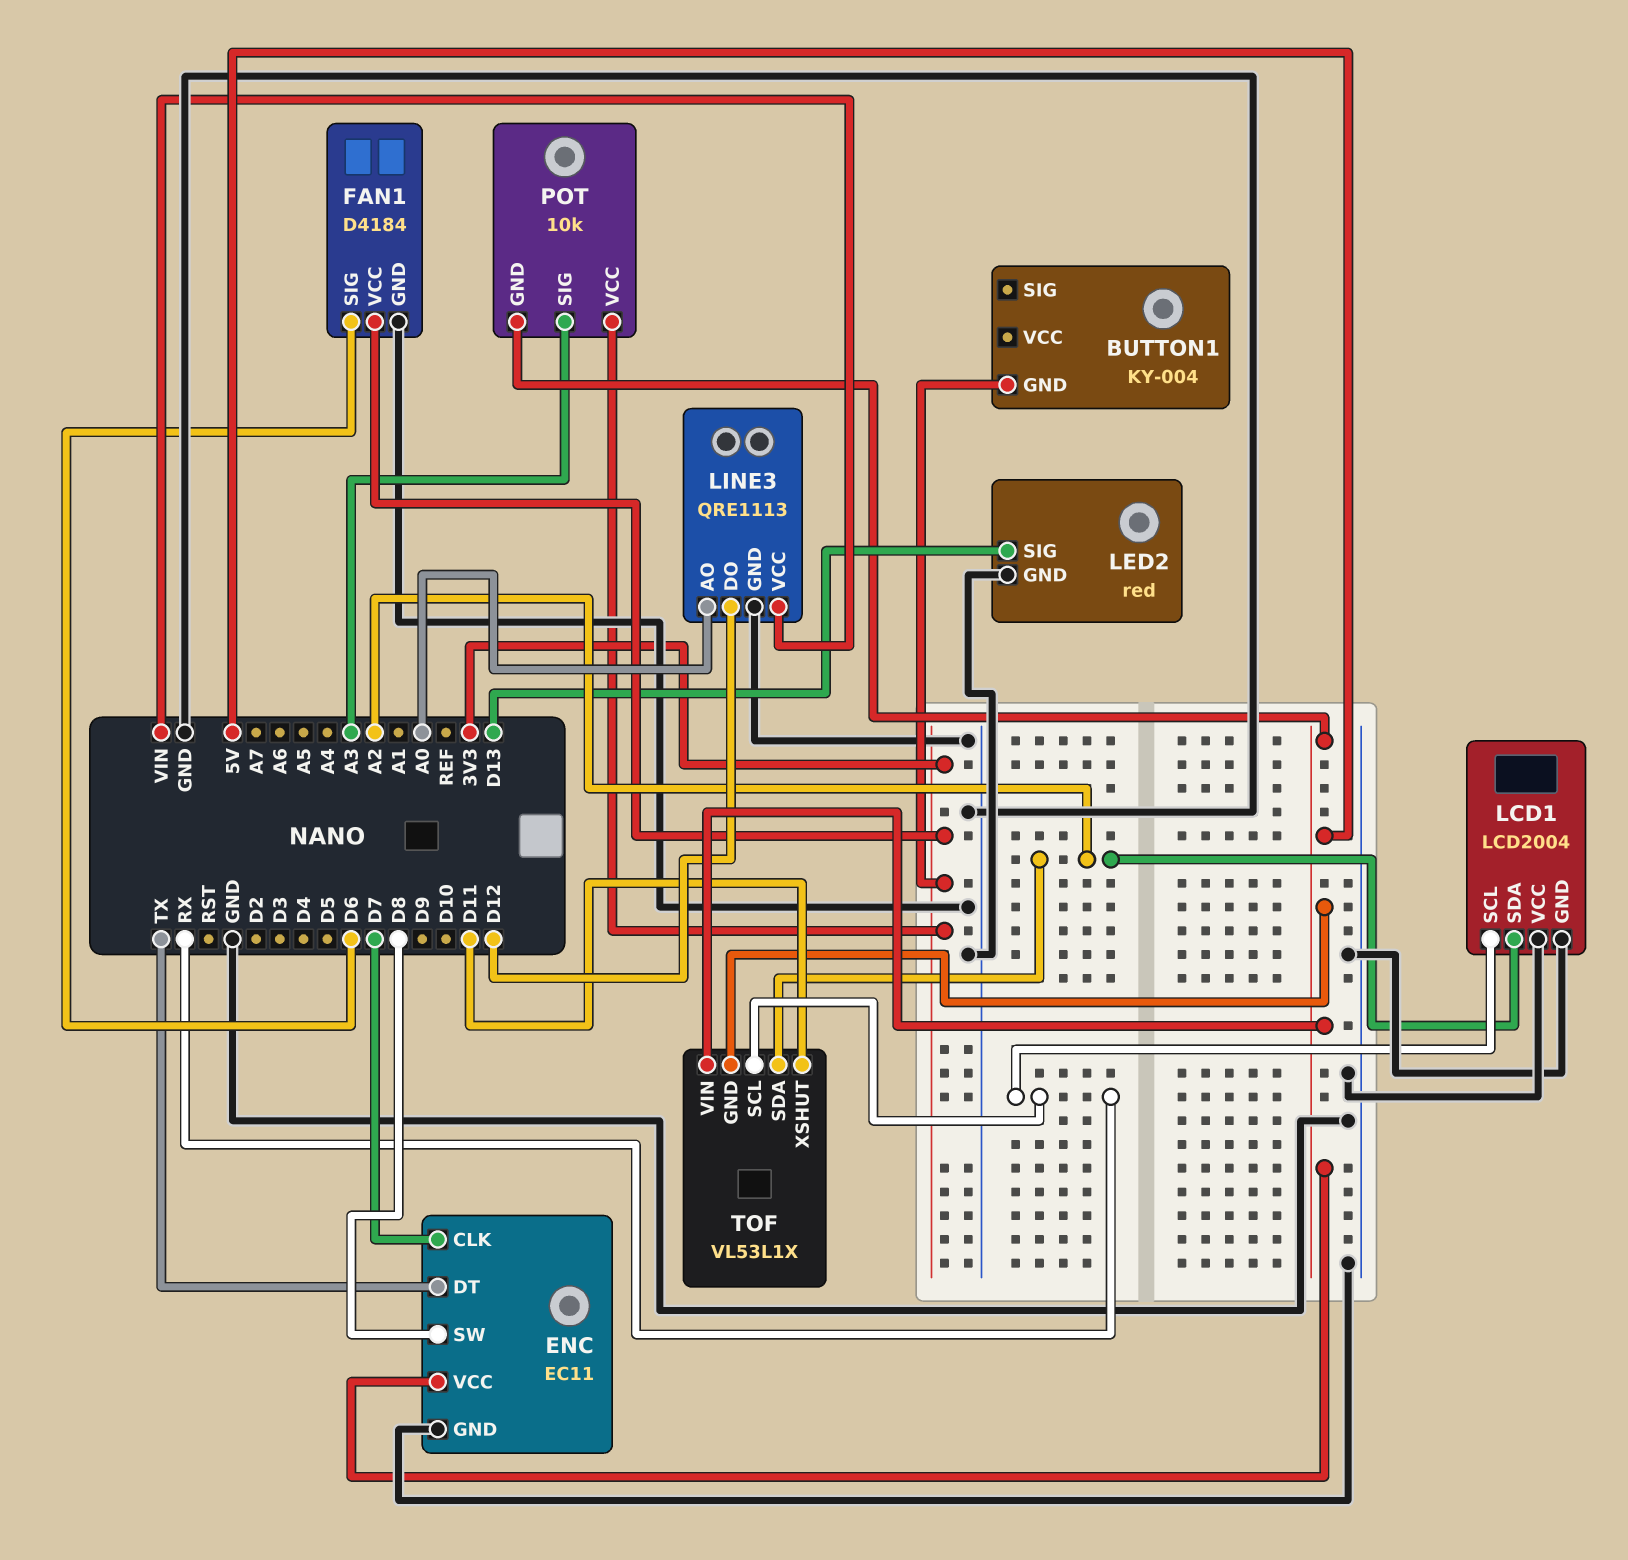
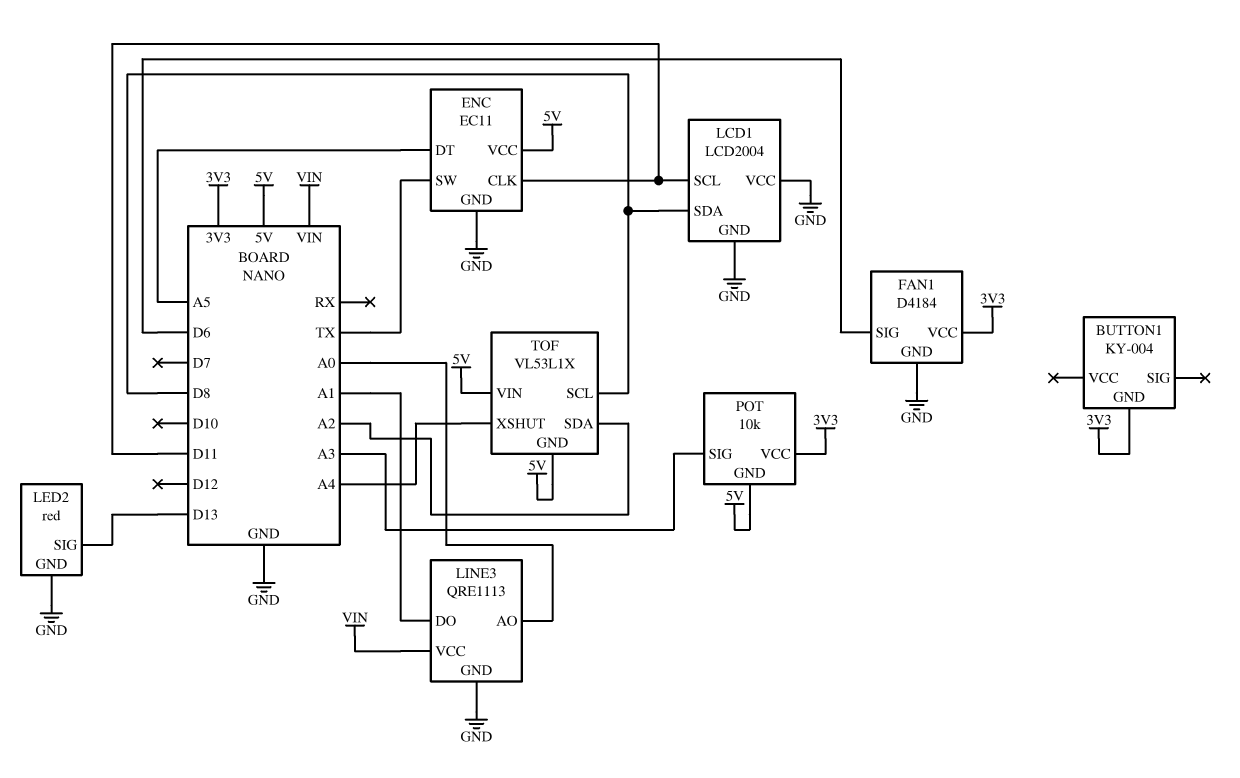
ENC pin CLK: D7 -> D11
ENC pin DT: TX -> A5
ENC pin SW: D8 -> TX
LCD1 pin SCL: RX -> D11
LCD1 pin SDA: A2 -> D8
LINE3 pin DO: D12 -> A1
TOF pin SCL: RX -> D8
TOF pin XSHUT: D11 -> A4

